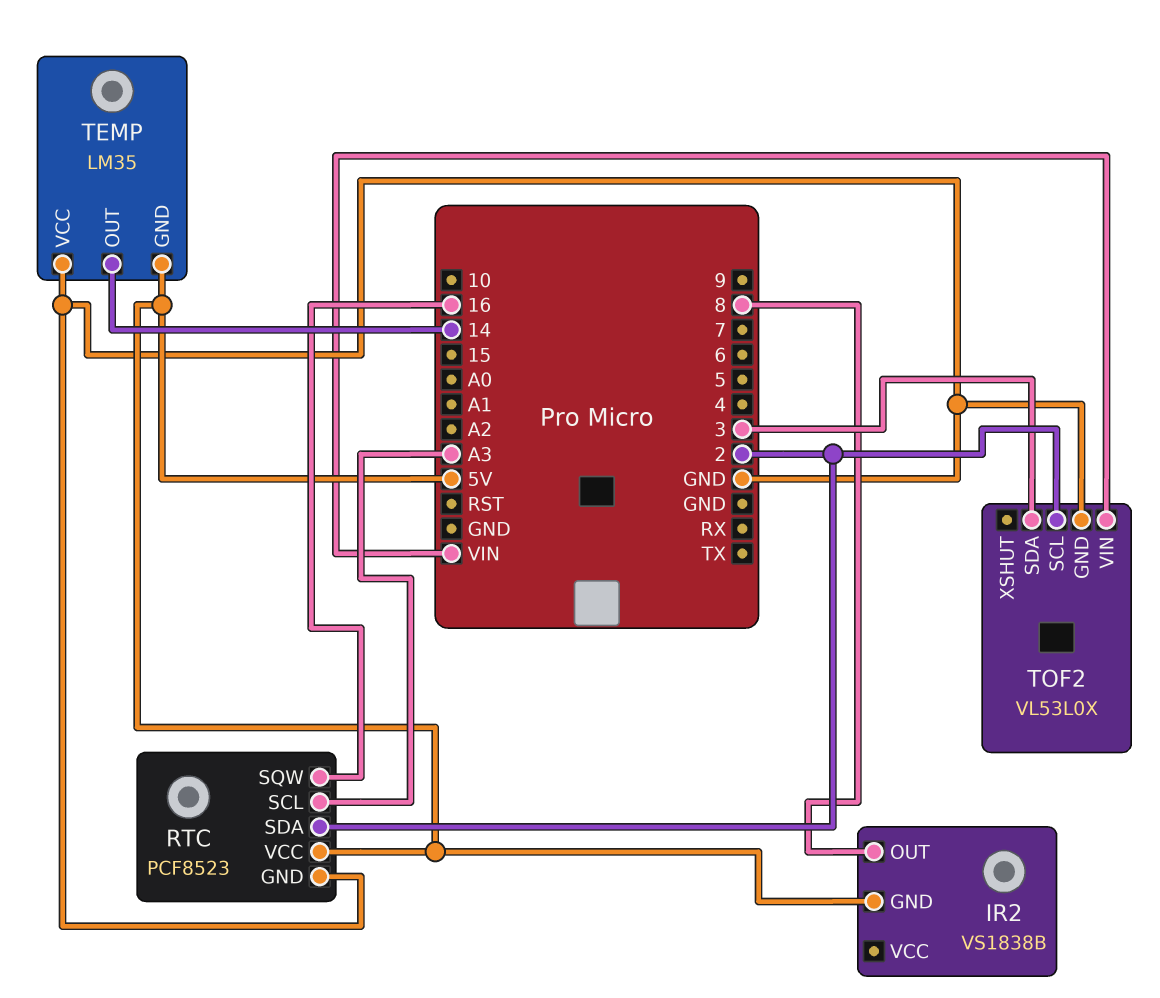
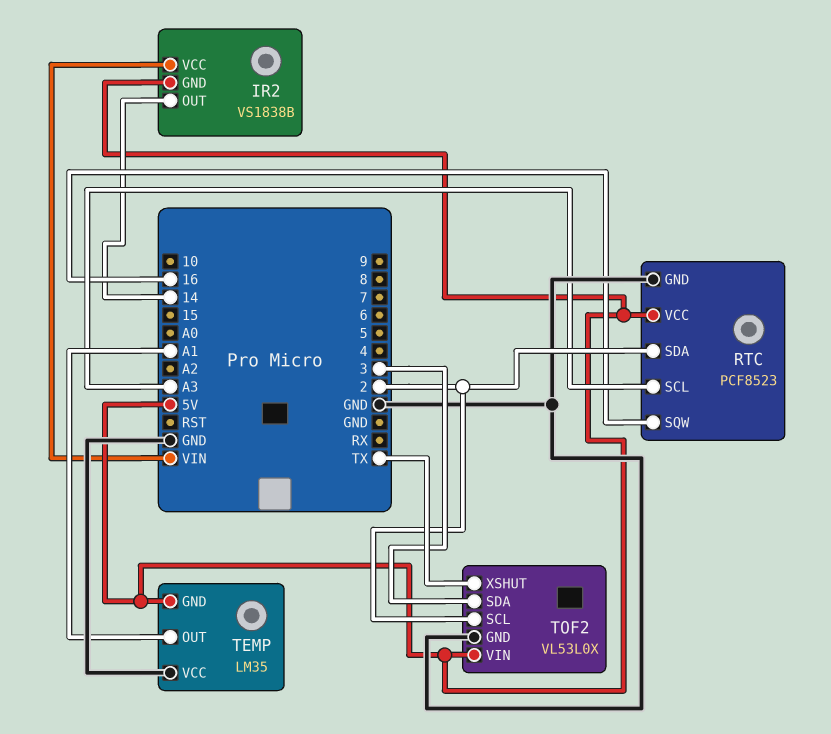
IR2 pin OUT: 8 -> 14
IR2 pin VCC: none -> VIN
TEMP pin OUT: 14 -> A1
TOF2 pin VIN: VIN -> 5V
TOF2 pin XSHUT: none -> TX

